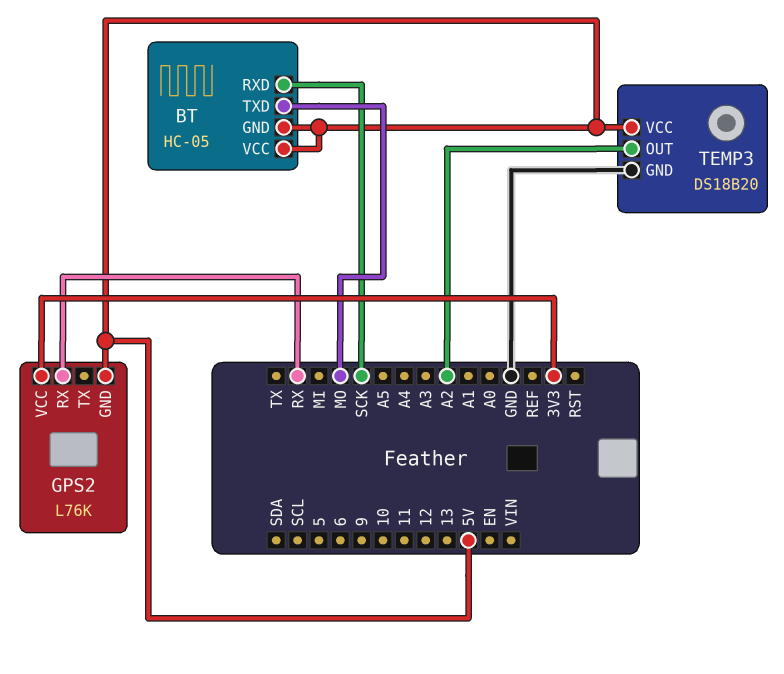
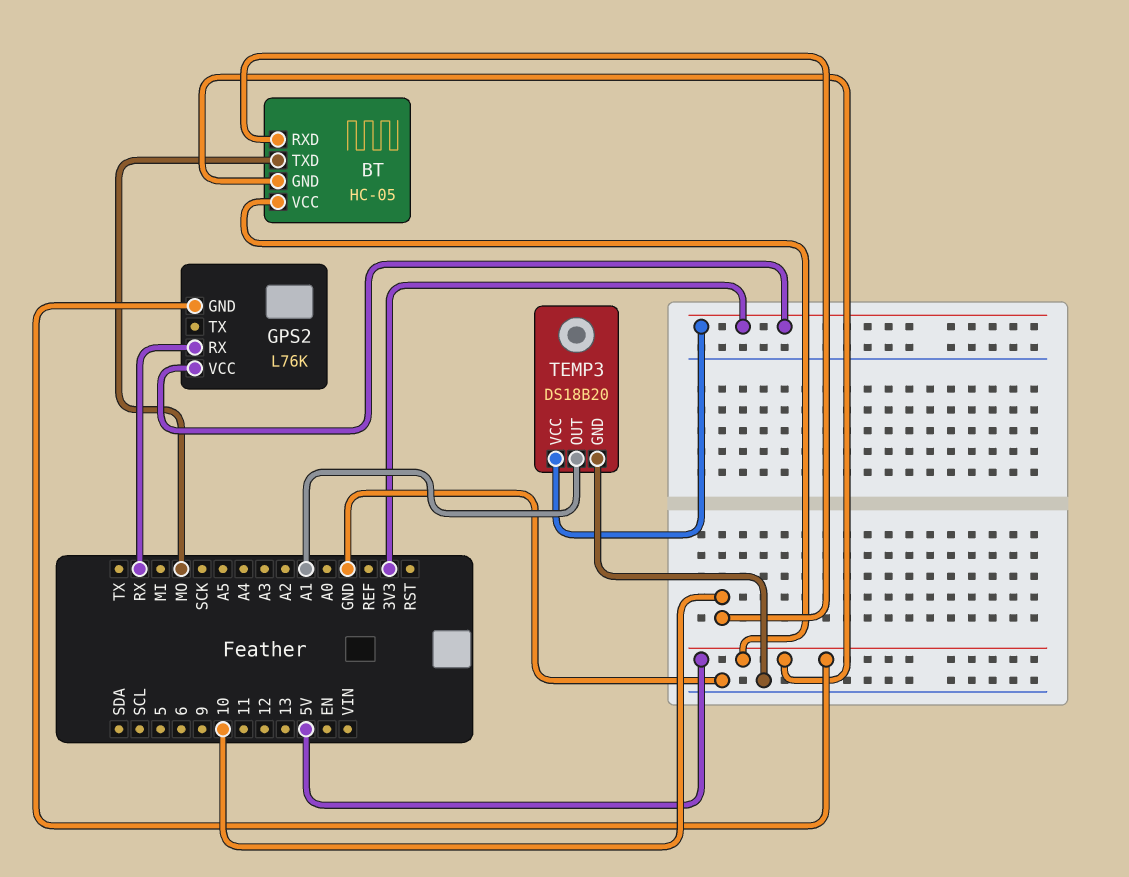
BT pin RXD: SCK -> 10
TEMP3 pin OUT: A2 -> A1
TEMP3 pin VCC: 5V -> 3V3

